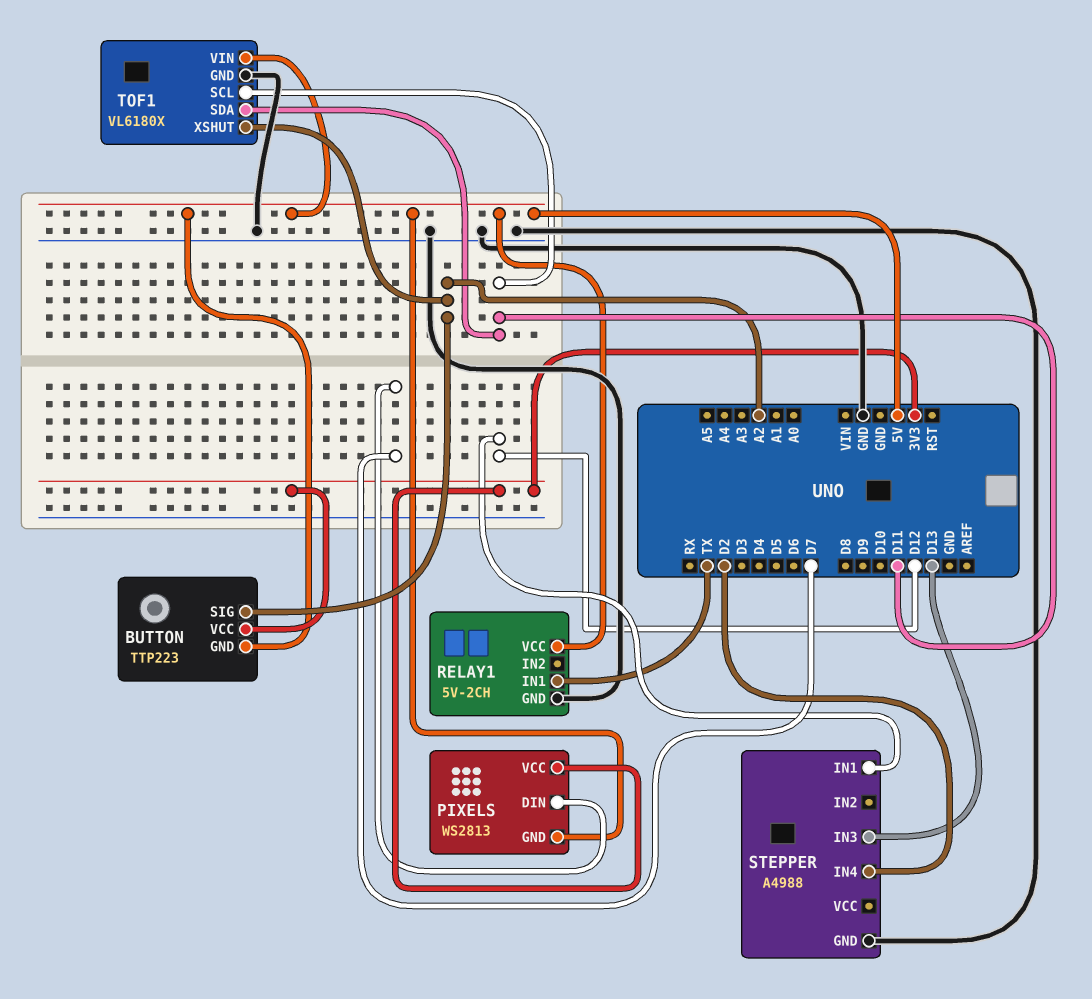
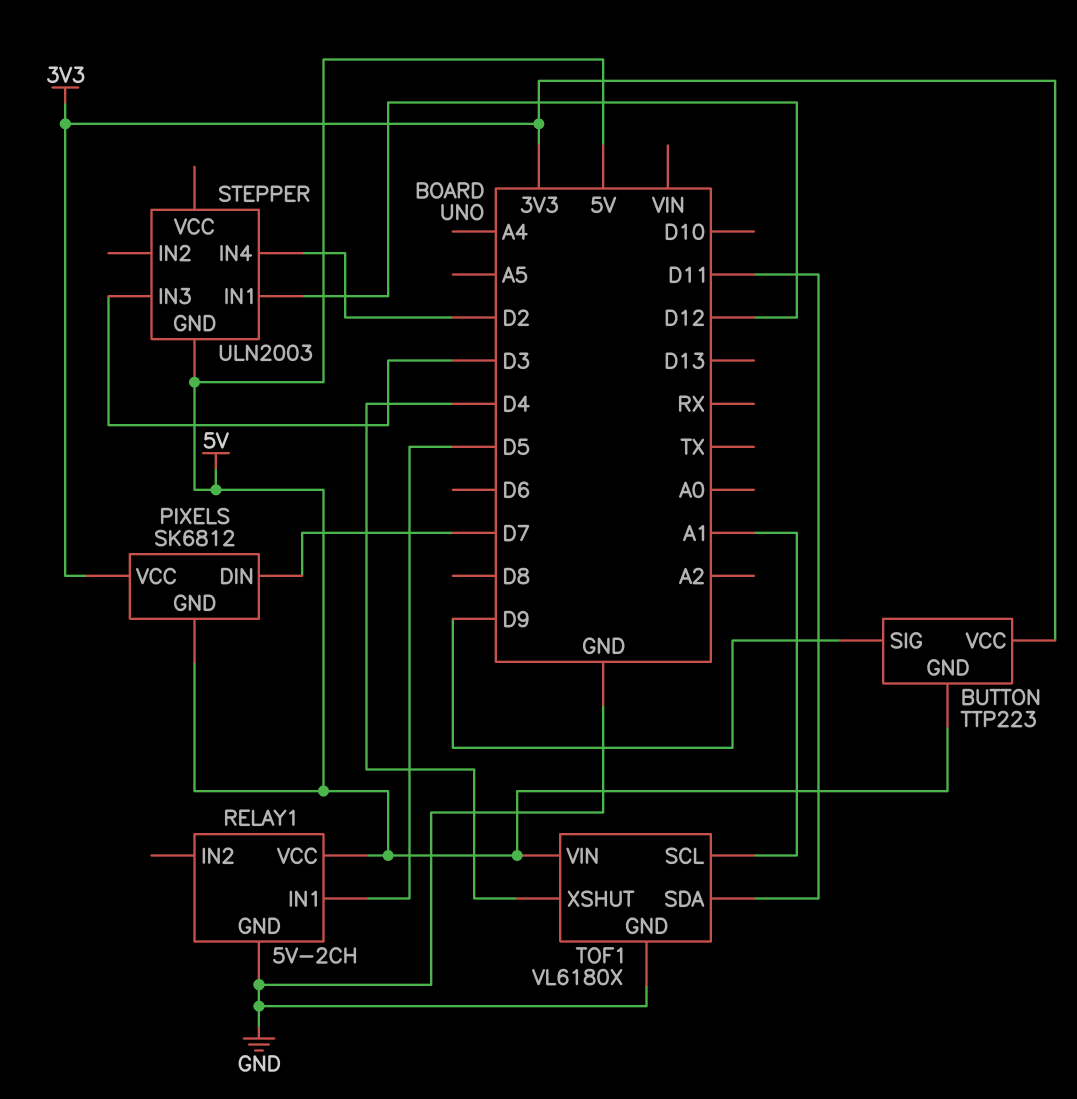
BUTTON pin SIG: A2 -> D9
PIXELS: WS2813 -> SK6812
RELAY1 pin IN1: TX -> D5
STEPPER: A4988 -> ULN2003
STEPPER pin GND: GND -> 5V
STEPPER pin IN3: D13 -> D3
TOF1 pin SCL: D11 -> A1
TOF1 pin XSHUT: A2 -> D4

